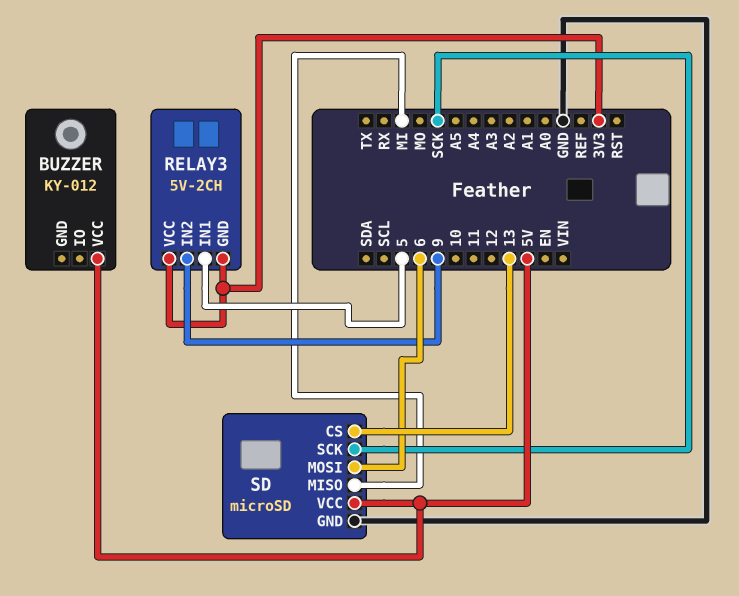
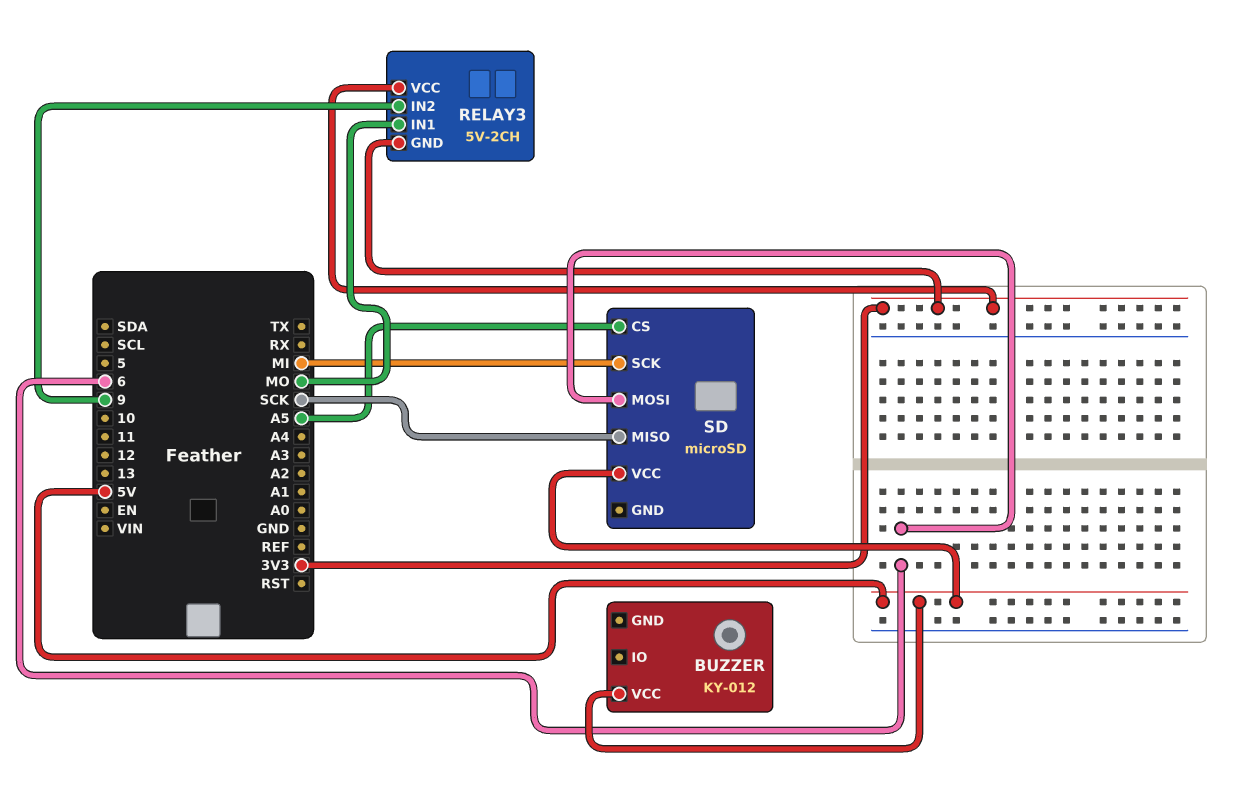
RELAY3 pin IN1: 5 -> MO
SD pin CS: 13 -> A5
SD pin GND: GND -> none
SD pin MISO: MI -> SCK
SD pin SCK: SCK -> MI

